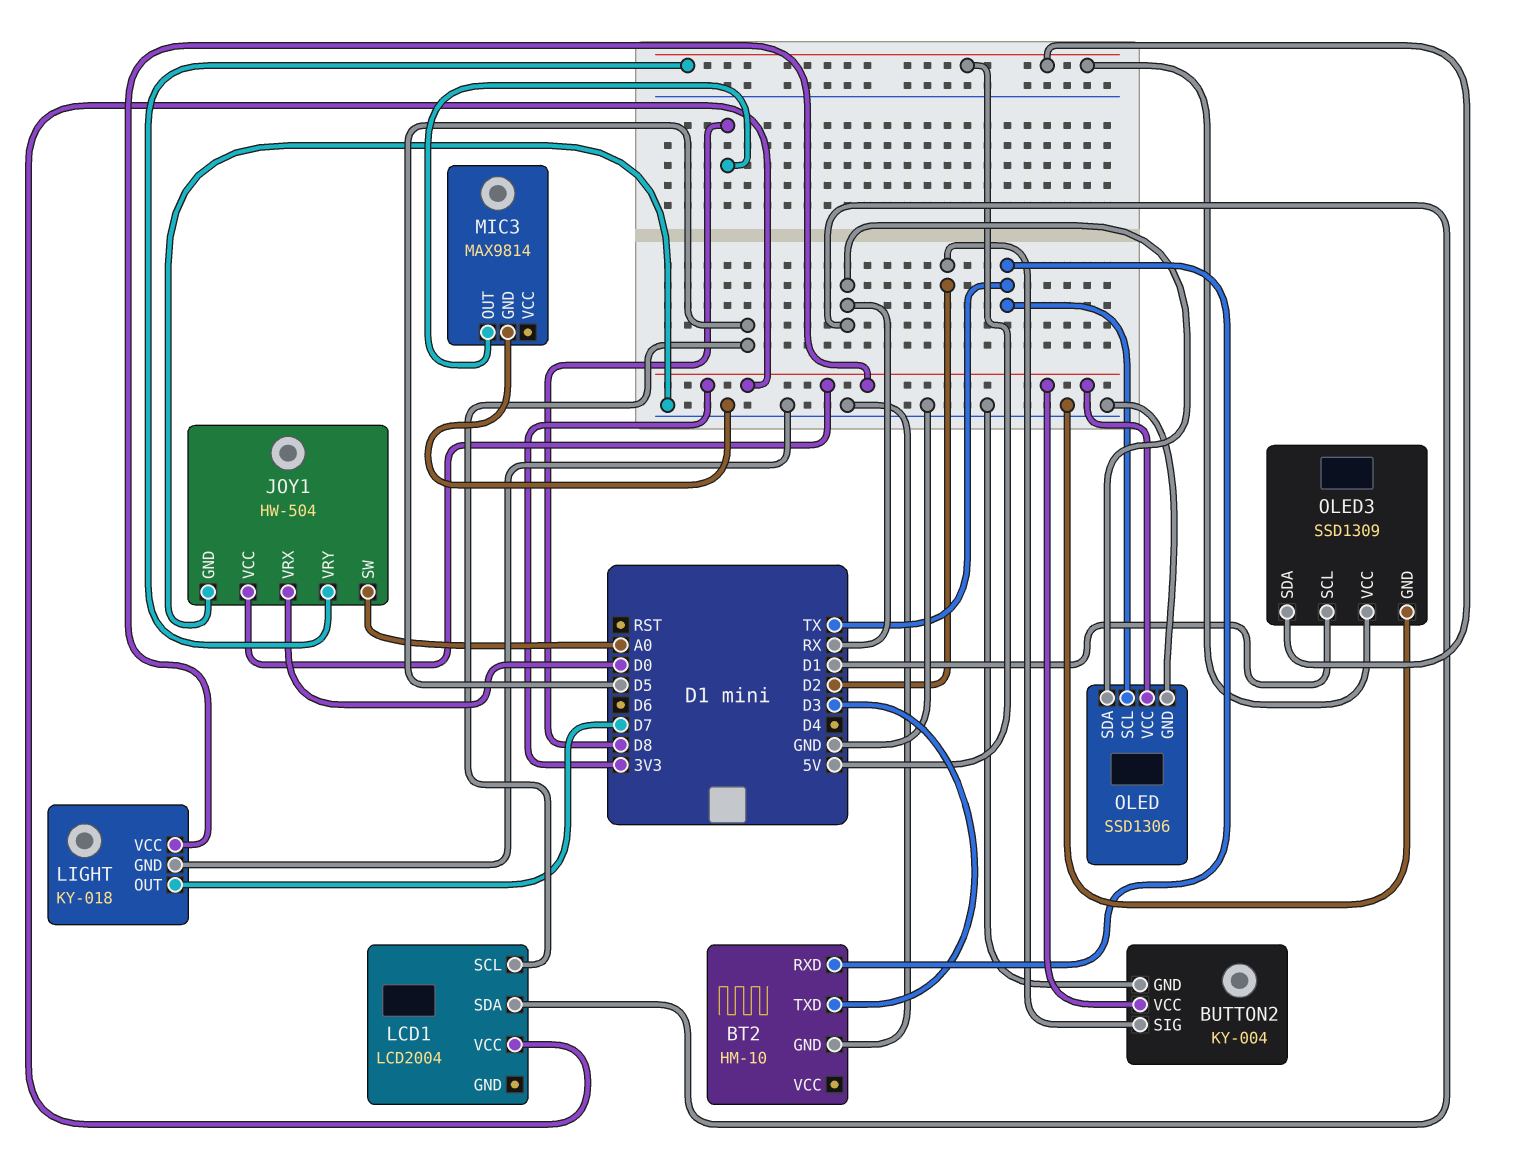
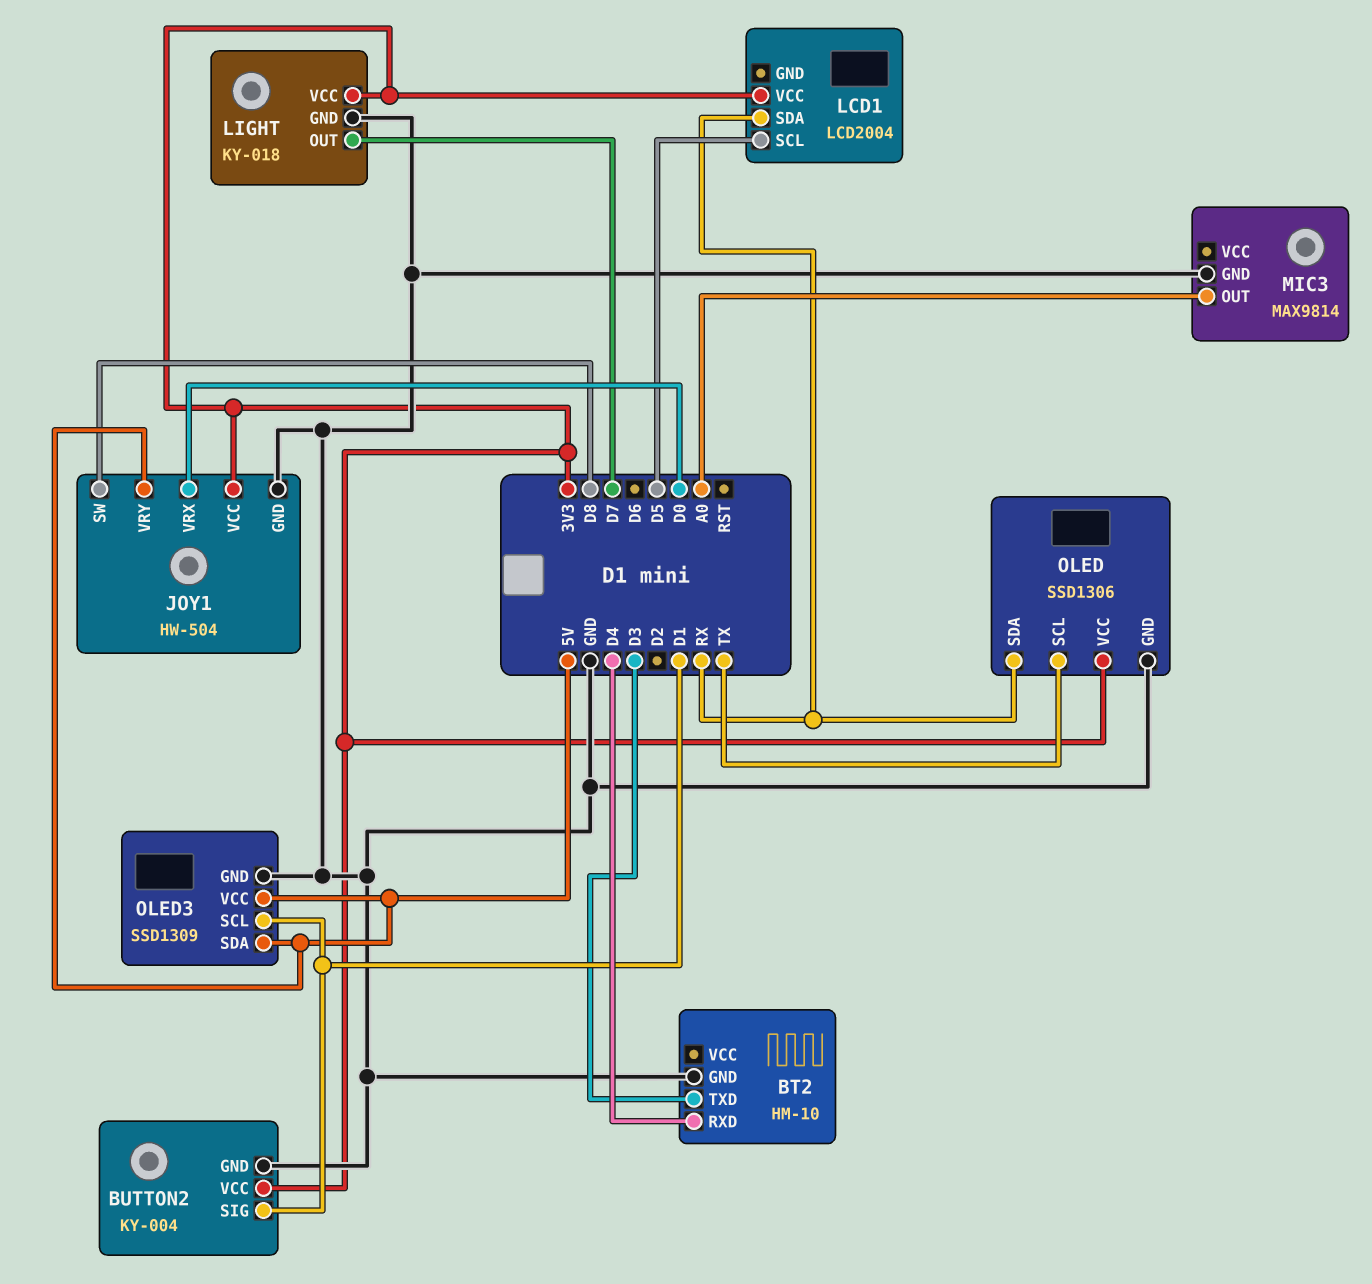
BT2 pin RXD: TX -> D4
BUTTON2 pin SIG: D2 -> D1
JOY1 pin SW: A0 -> D8
MIC3 pin OUT: D8 -> A0

